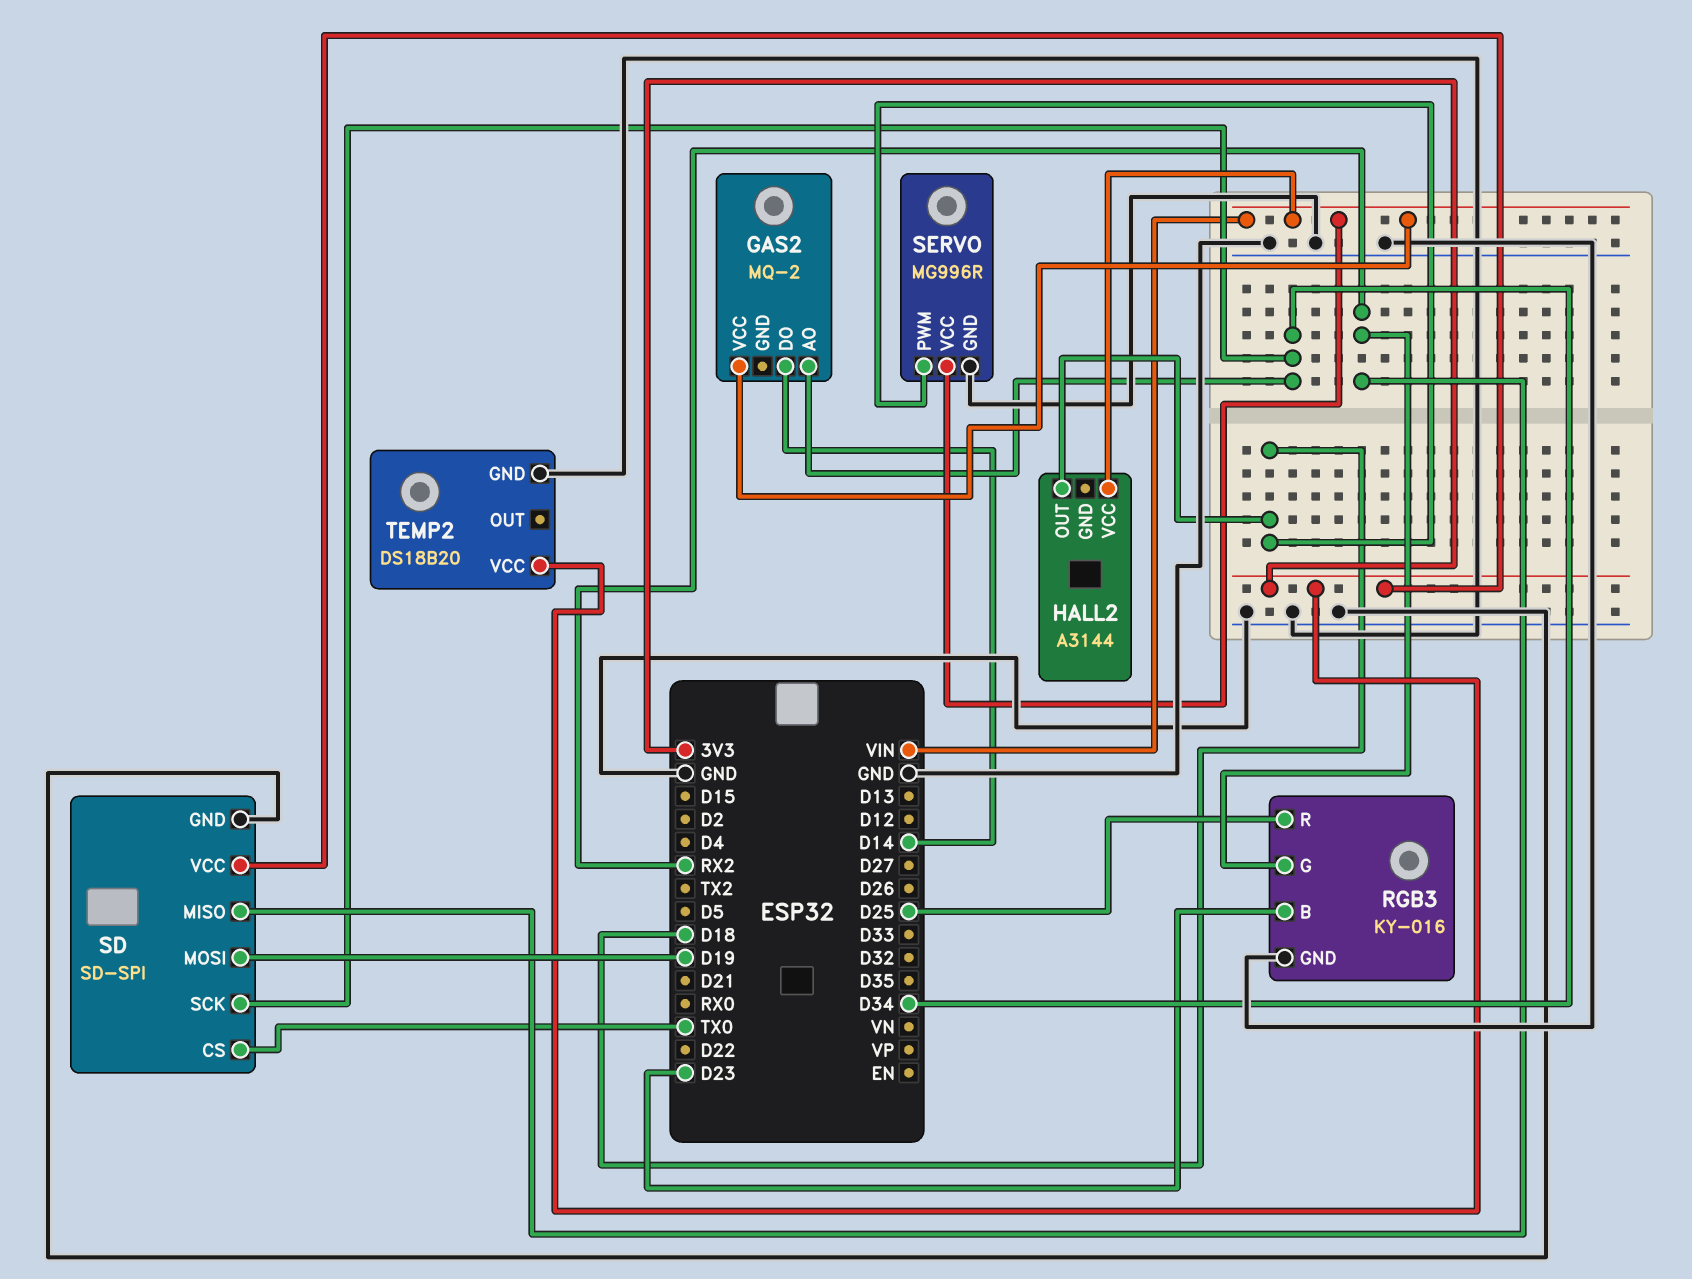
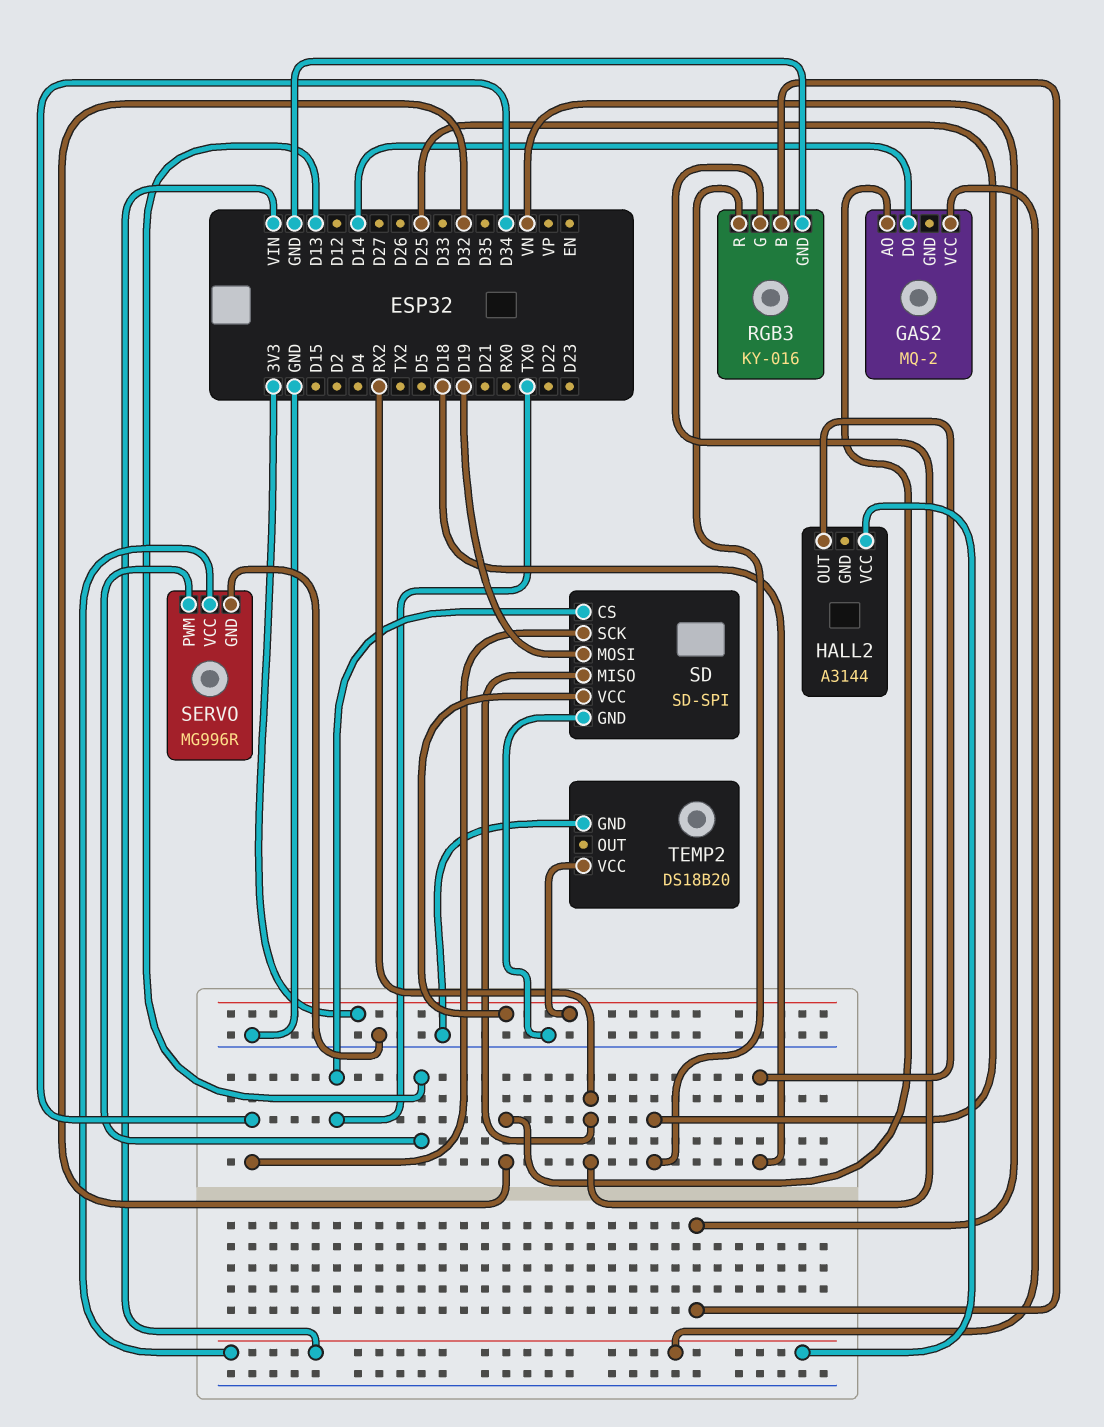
GAS2 pin AO: D34 -> D32
RGB3 pin B: D23 -> VN
SERVO pin PWM: D18 -> D13

